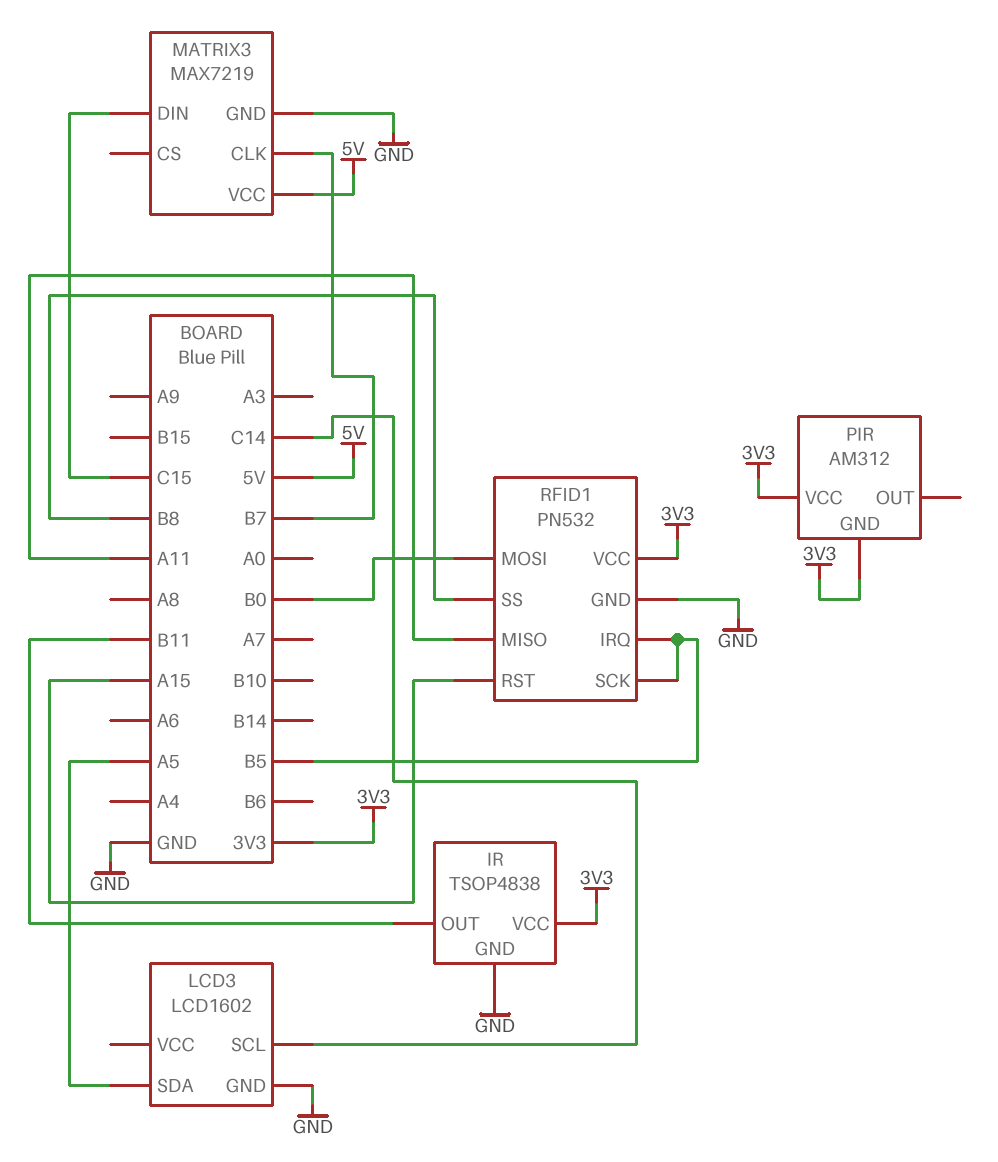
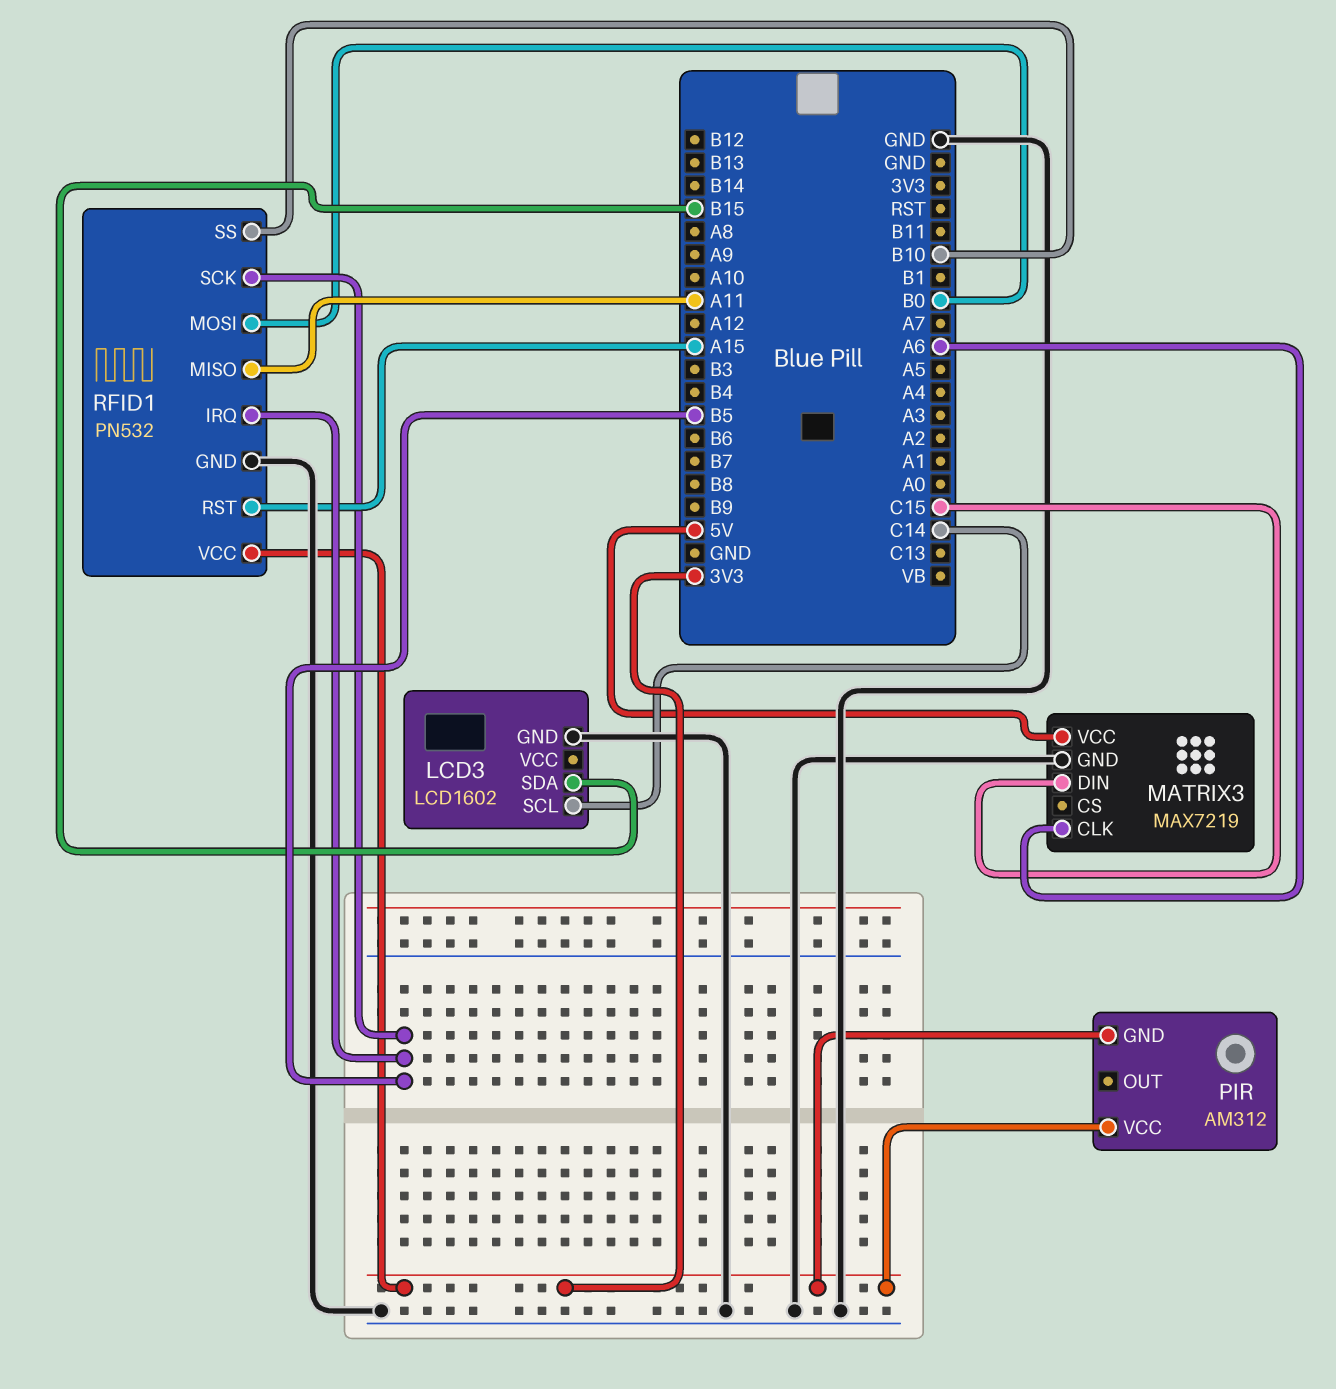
IR: TSOP4838 -> none
IR pin GND: GND -> none
IR pin OUT: B11 -> none
IR pin VCC: 3V3 -> none
LCD3 pin SDA: A5 -> B15
MATRIX3 pin CLK: B7 -> A6
RFID1 pin SS: B8 -> B10

